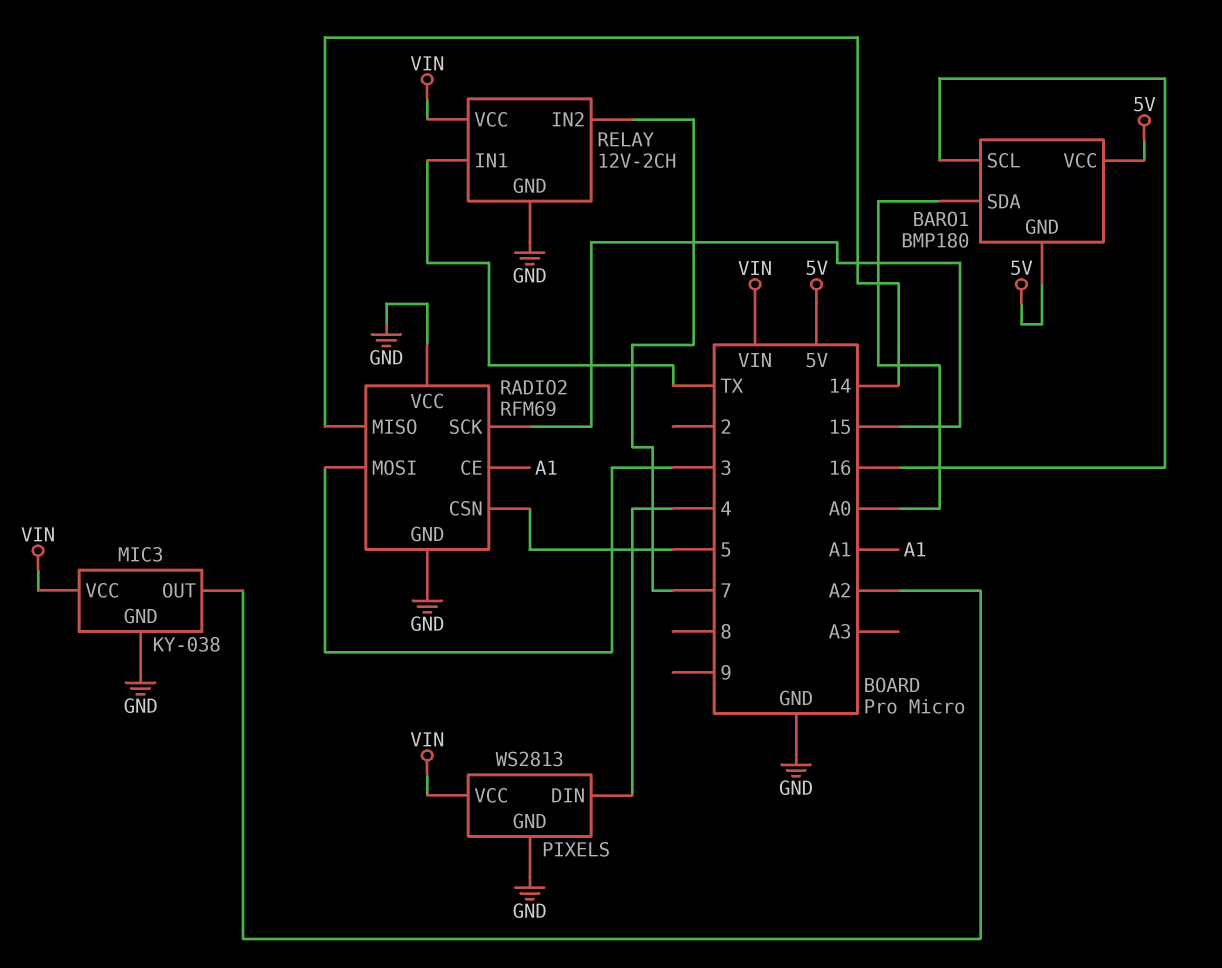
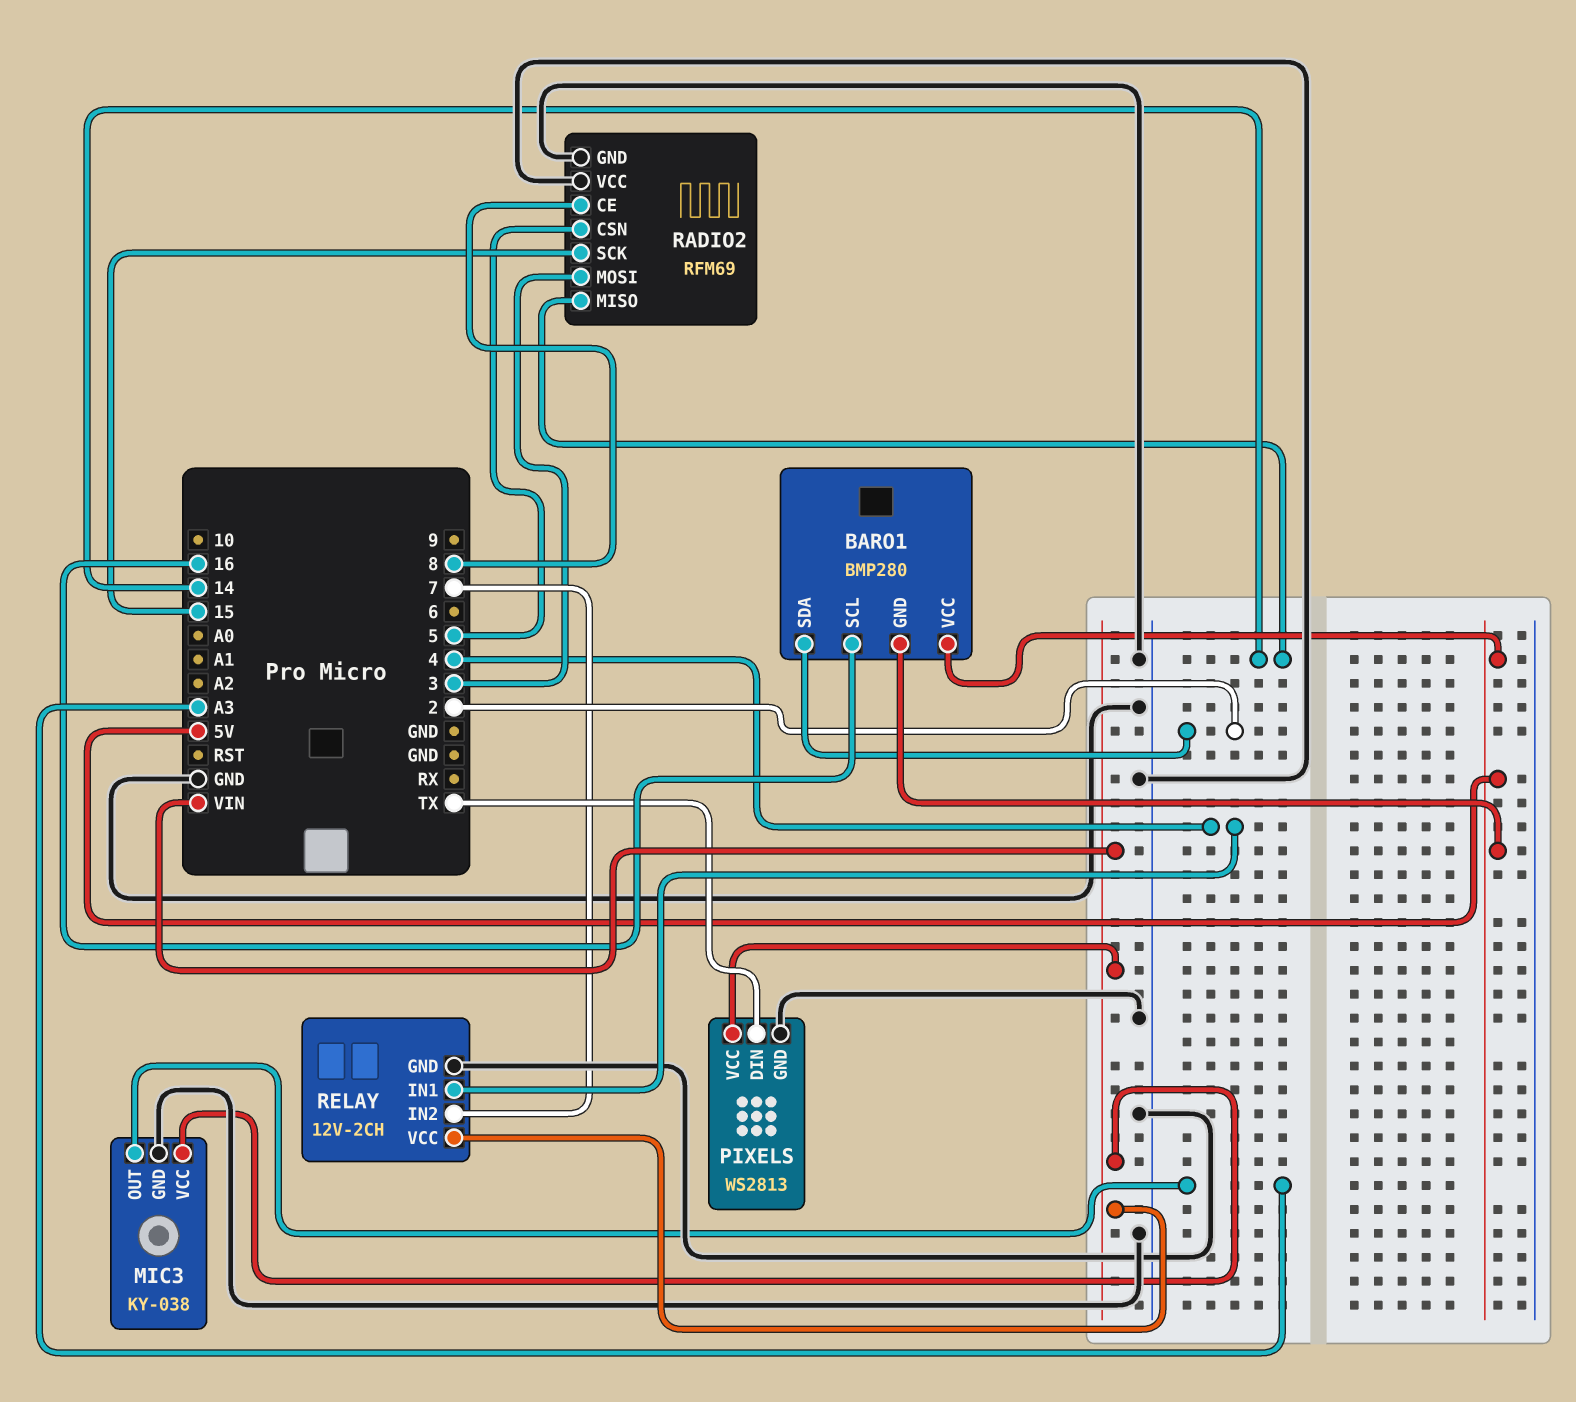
BARO1: BMP180 -> BMP280
BARO1 pin SDA: A0 -> 2
MIC3 pin OUT: A2 -> A3
PIXELS pin DIN: 4 -> TX
RADIO2 pin CE: A1 -> 8
RELAY pin IN1: TX -> 4

